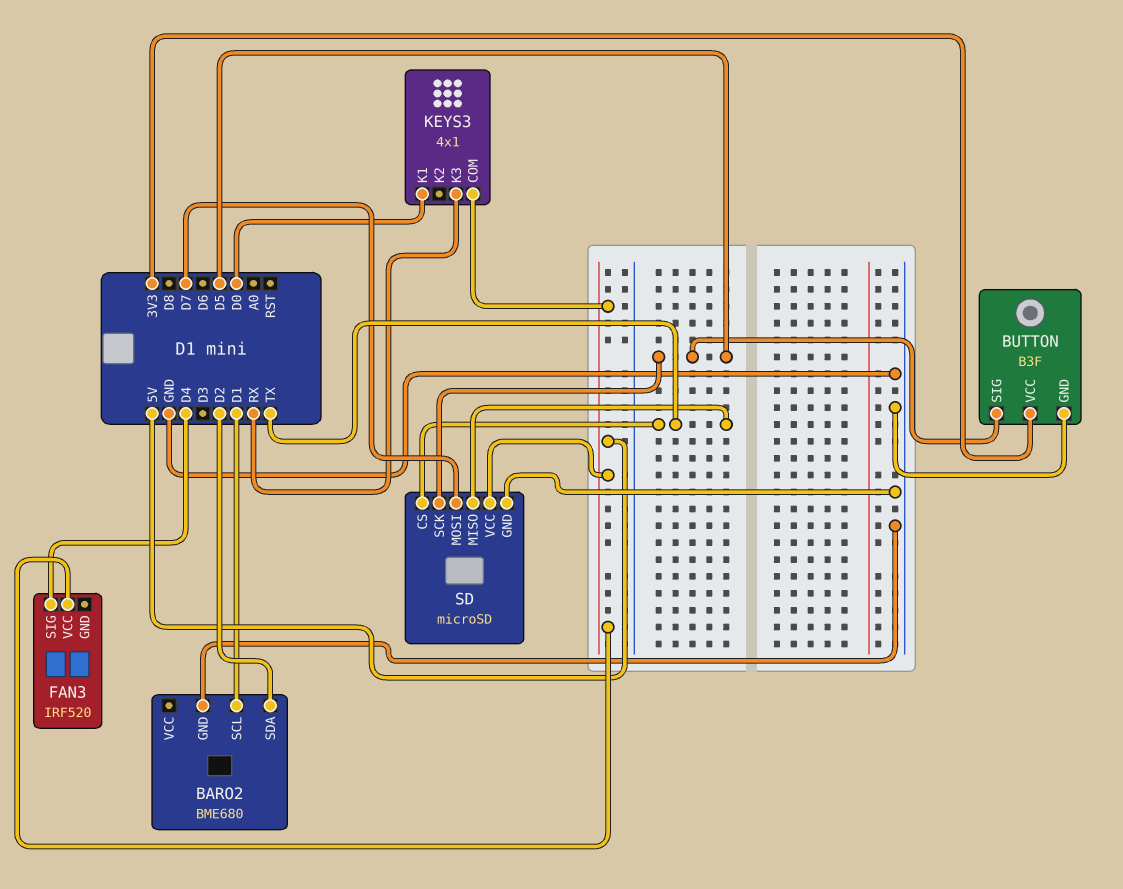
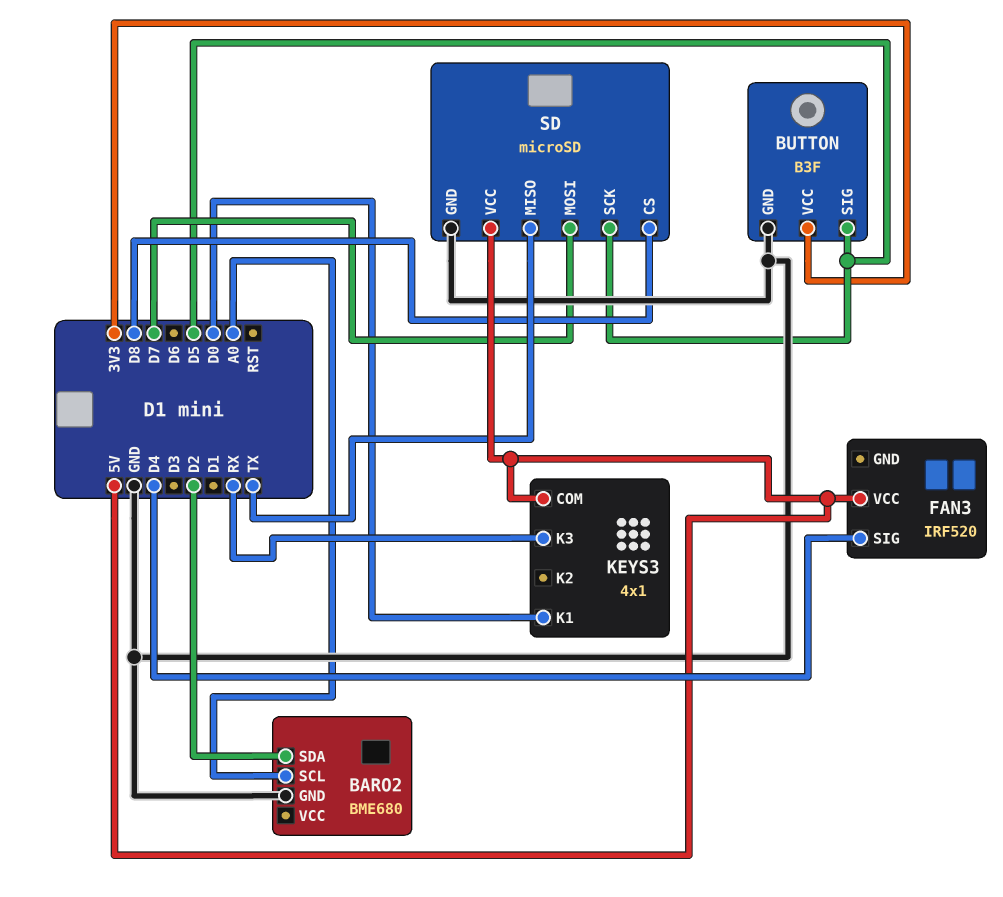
BARO2 pin SCL: D1 -> A0
SD pin CS: TX -> D8

